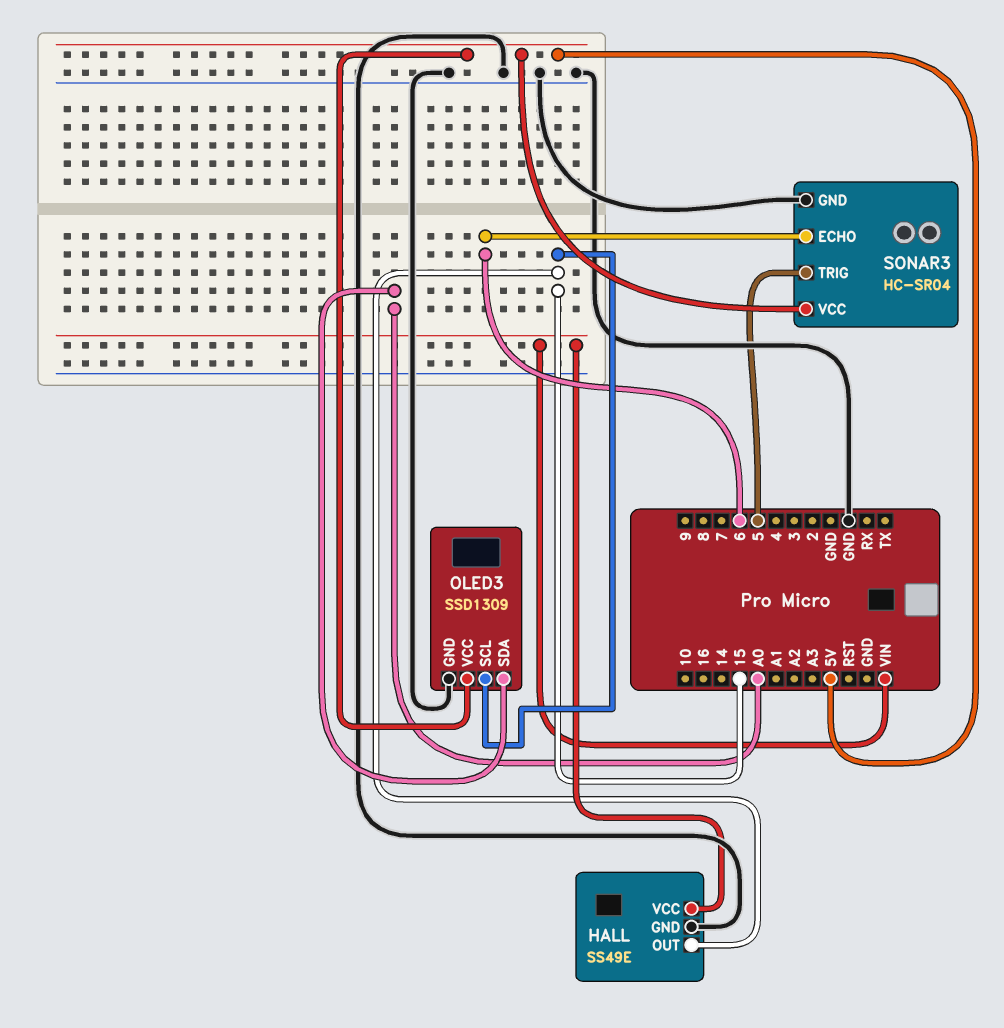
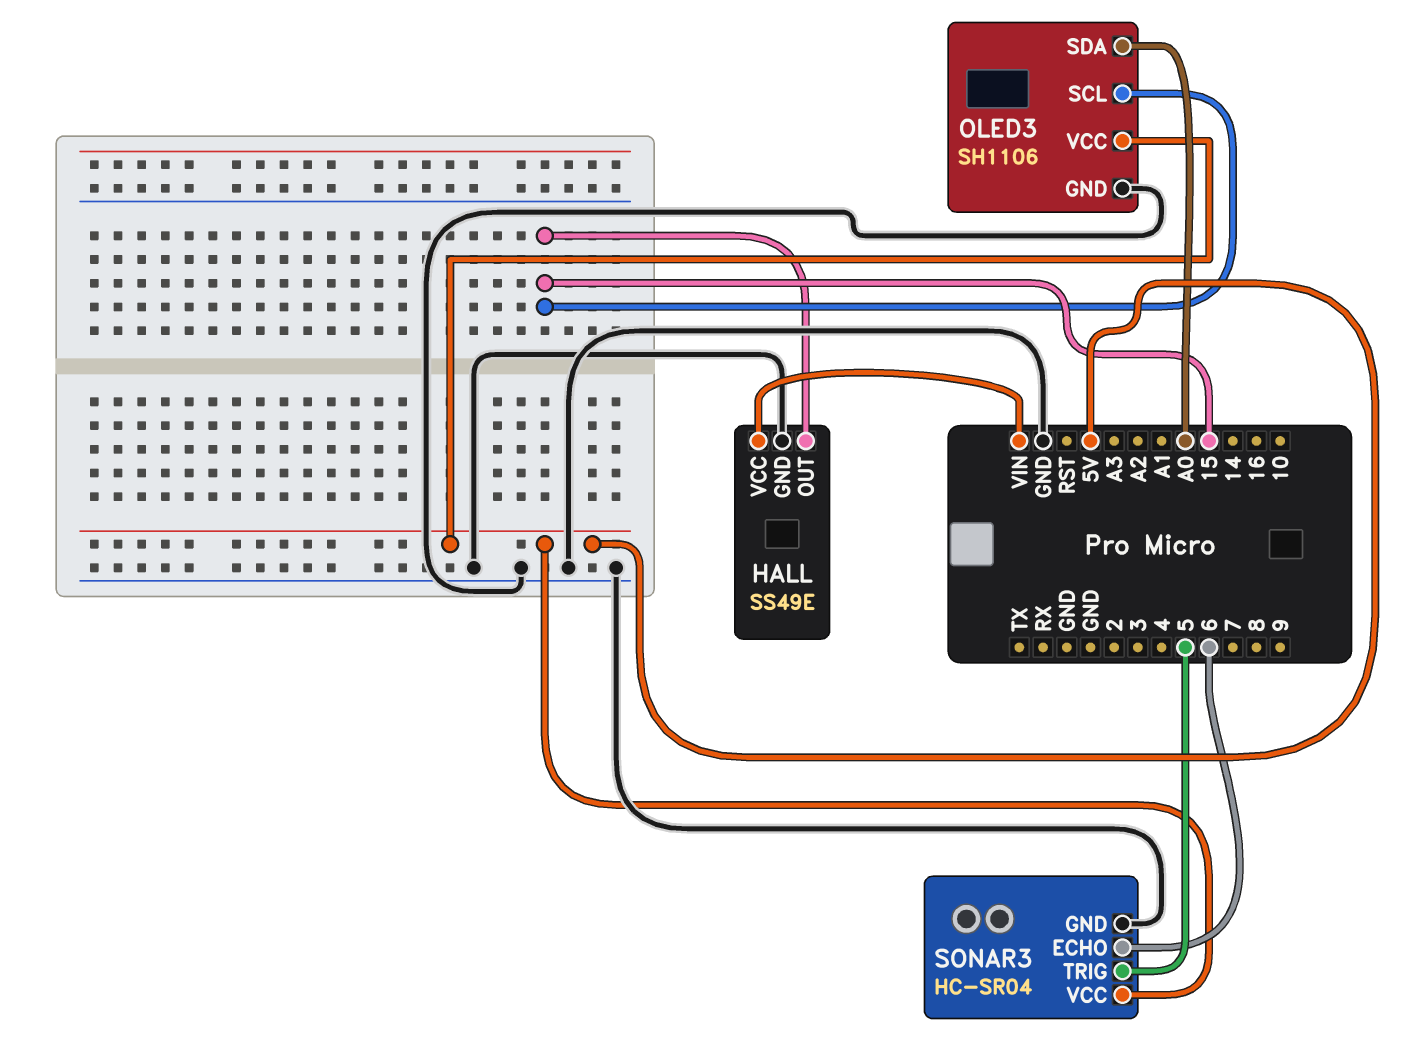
OLED3: SSD1309 -> SH1106

